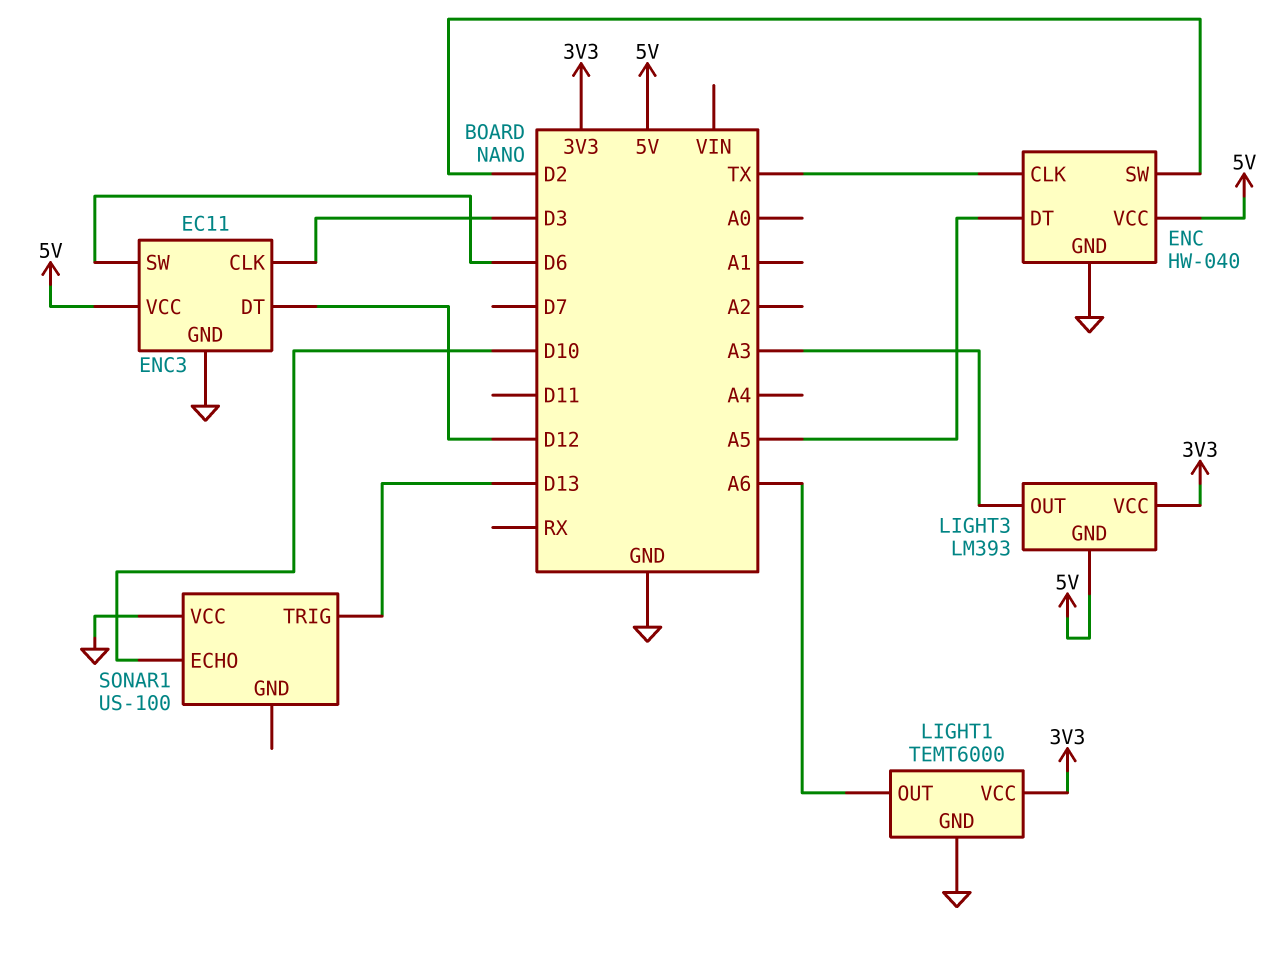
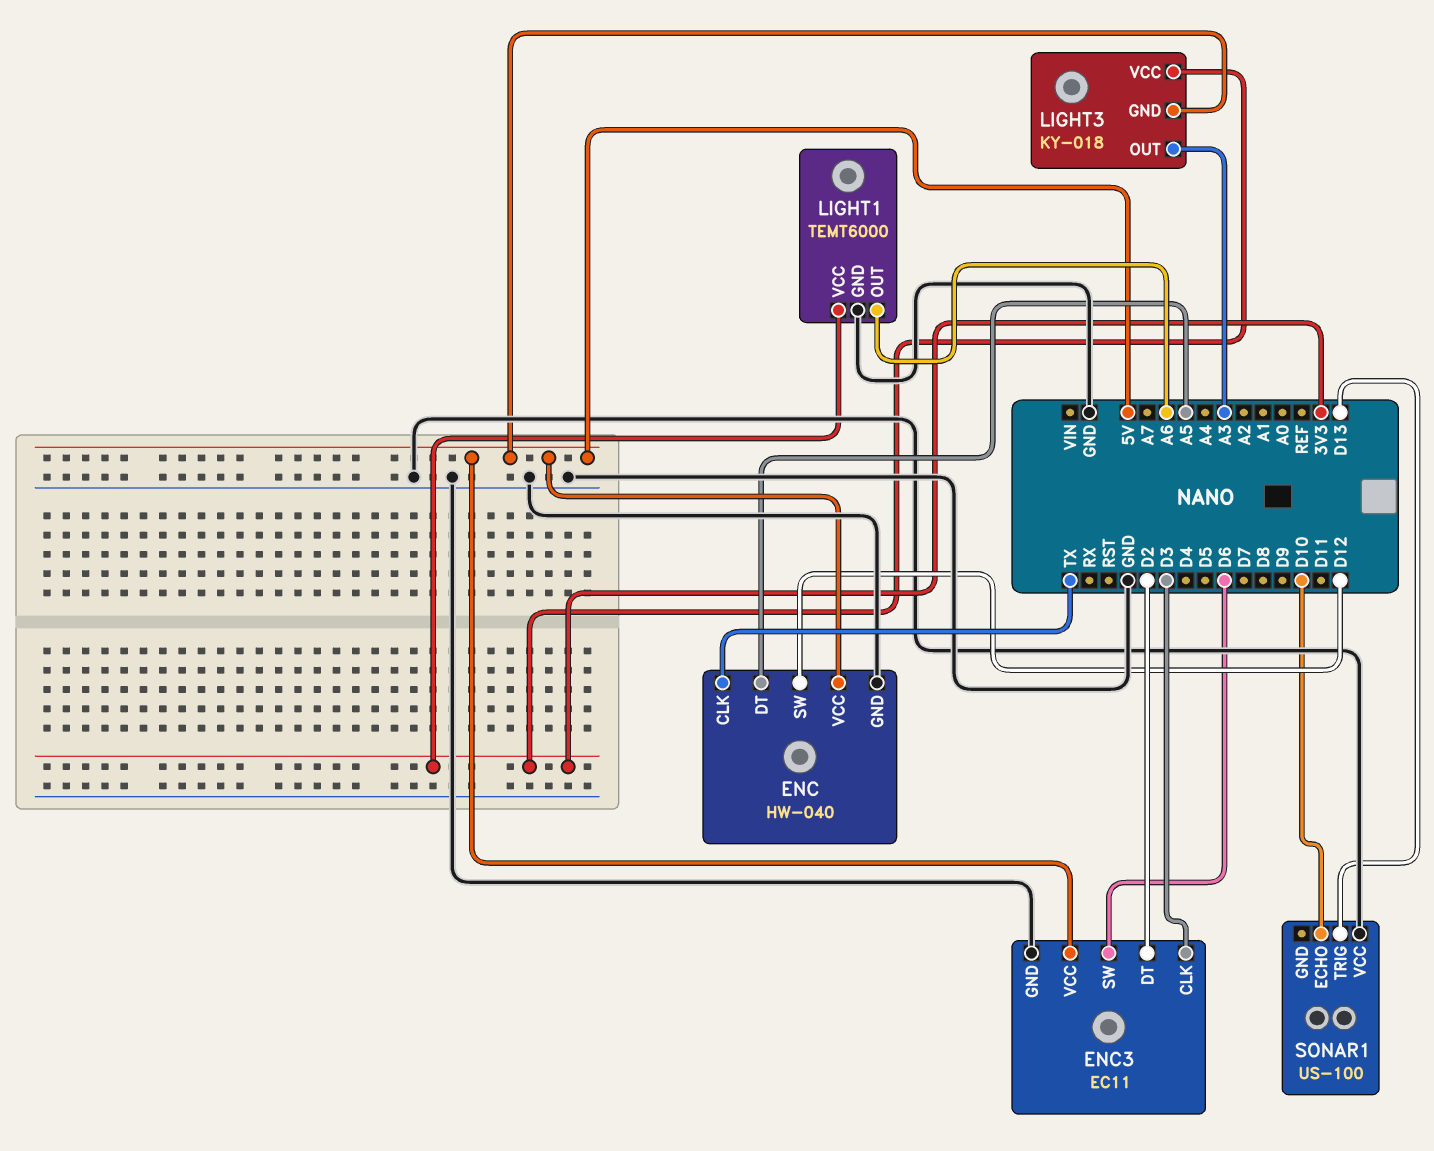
ENC pin SW: D2 -> D12
ENC3 pin DT: D12 -> D2
LIGHT3: LM393 -> KY-018

